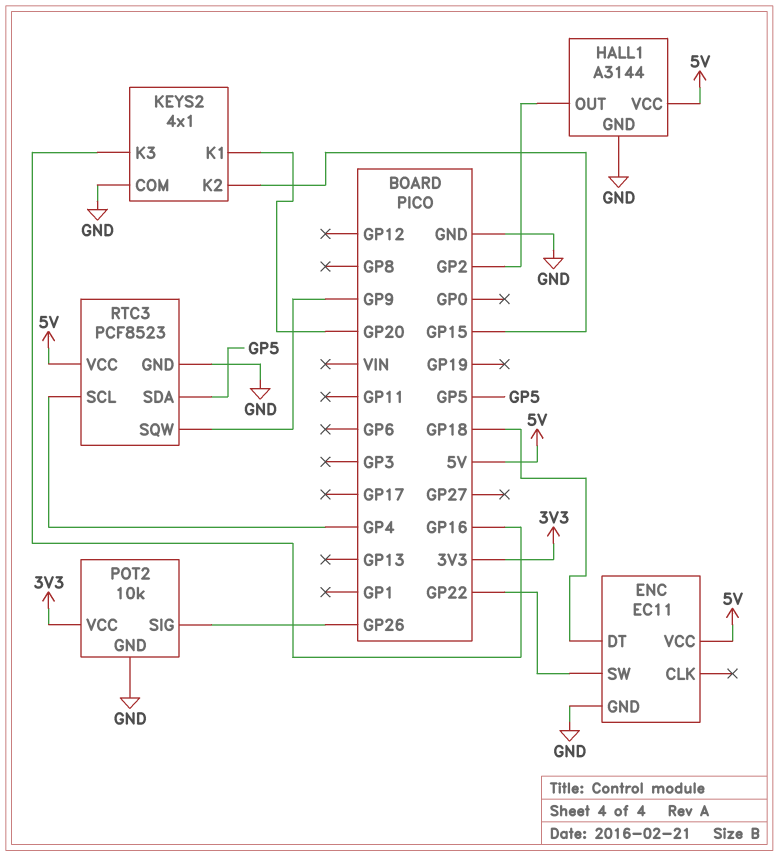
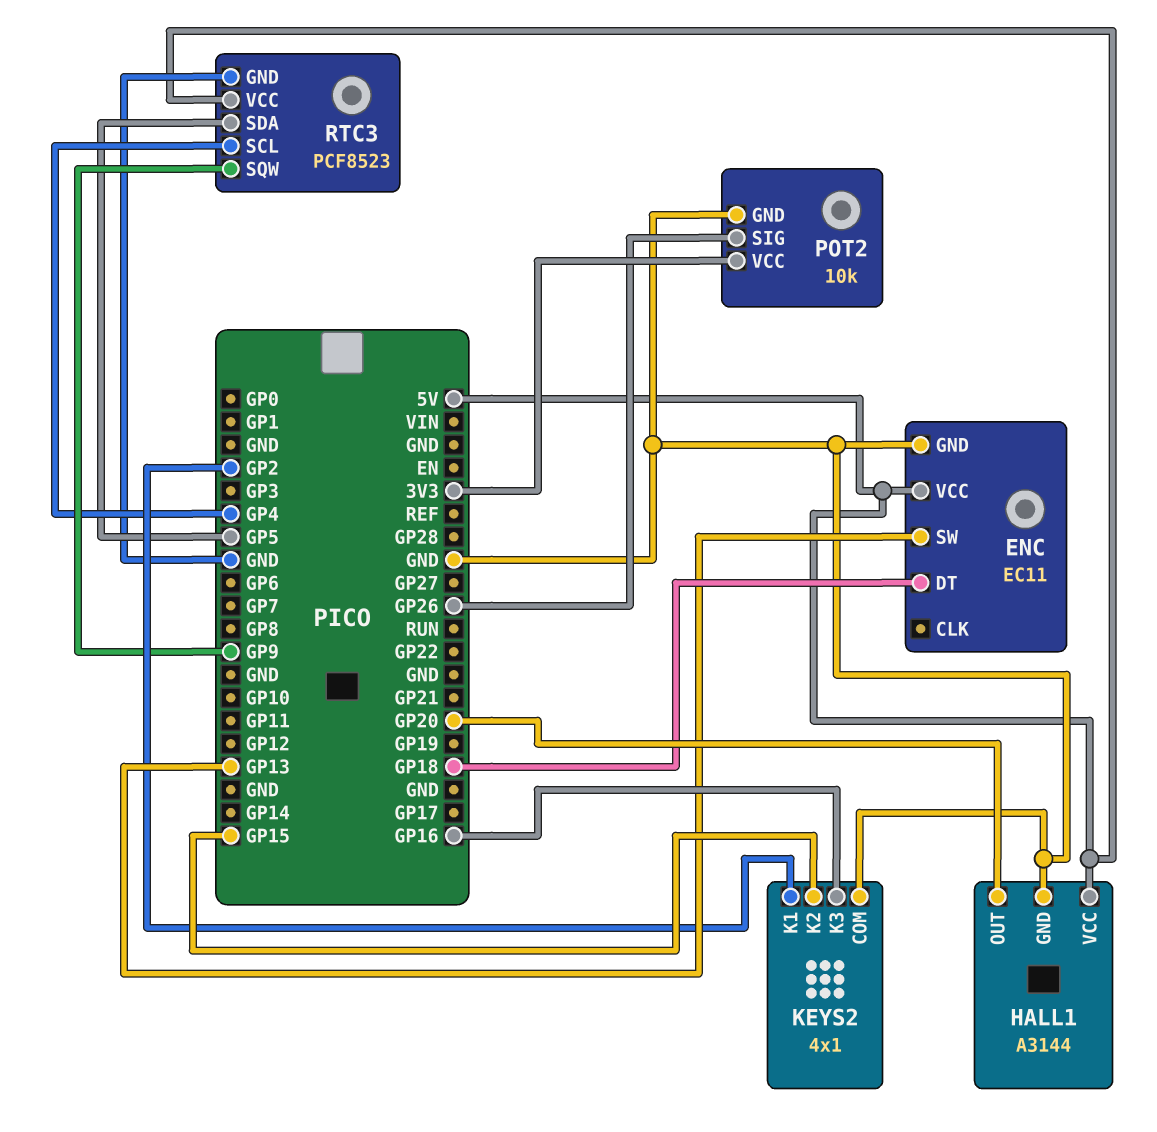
ENC pin SW: GP22 -> GP13
HALL1 pin OUT: GP2 -> GP20
KEYS2 pin K1: GP20 -> GP2

